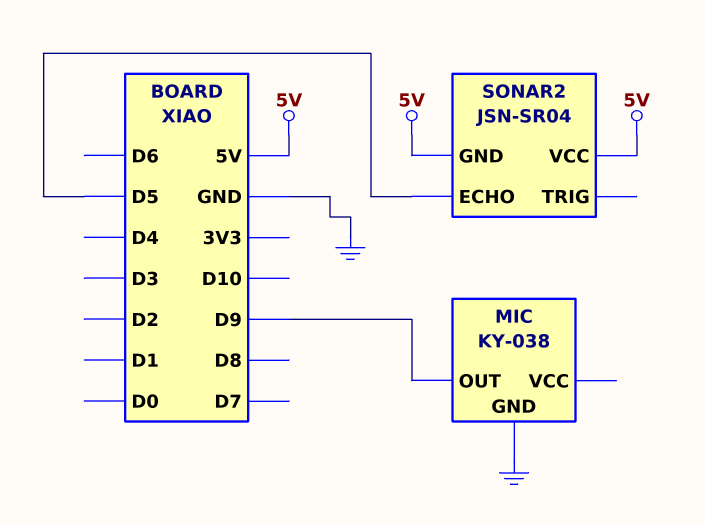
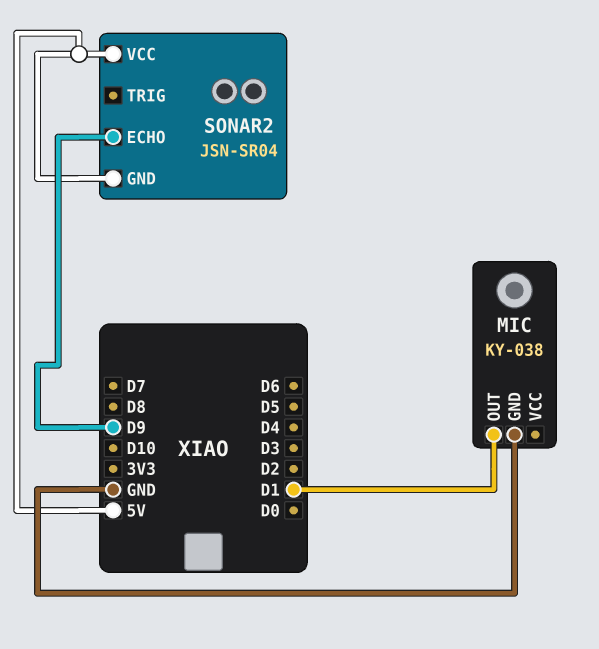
MIC pin OUT: D9 -> D1
SONAR2 pin ECHO: D5 -> D9

